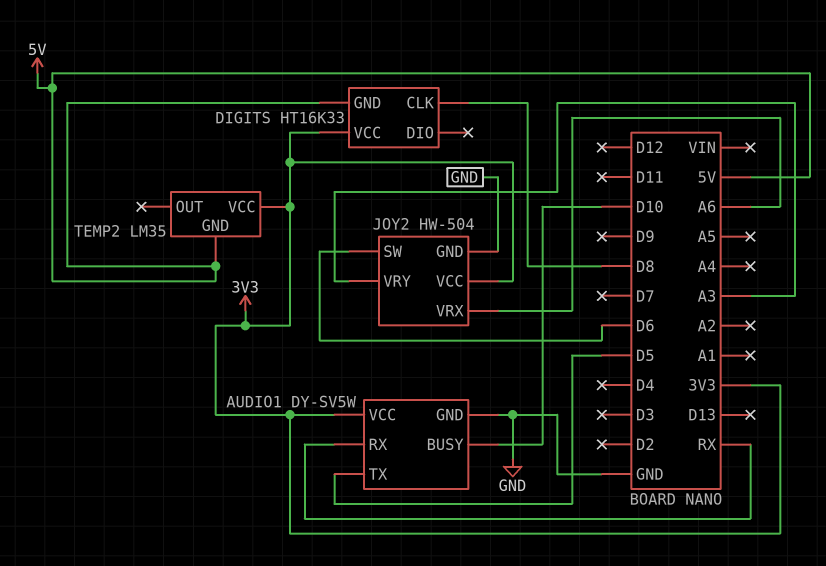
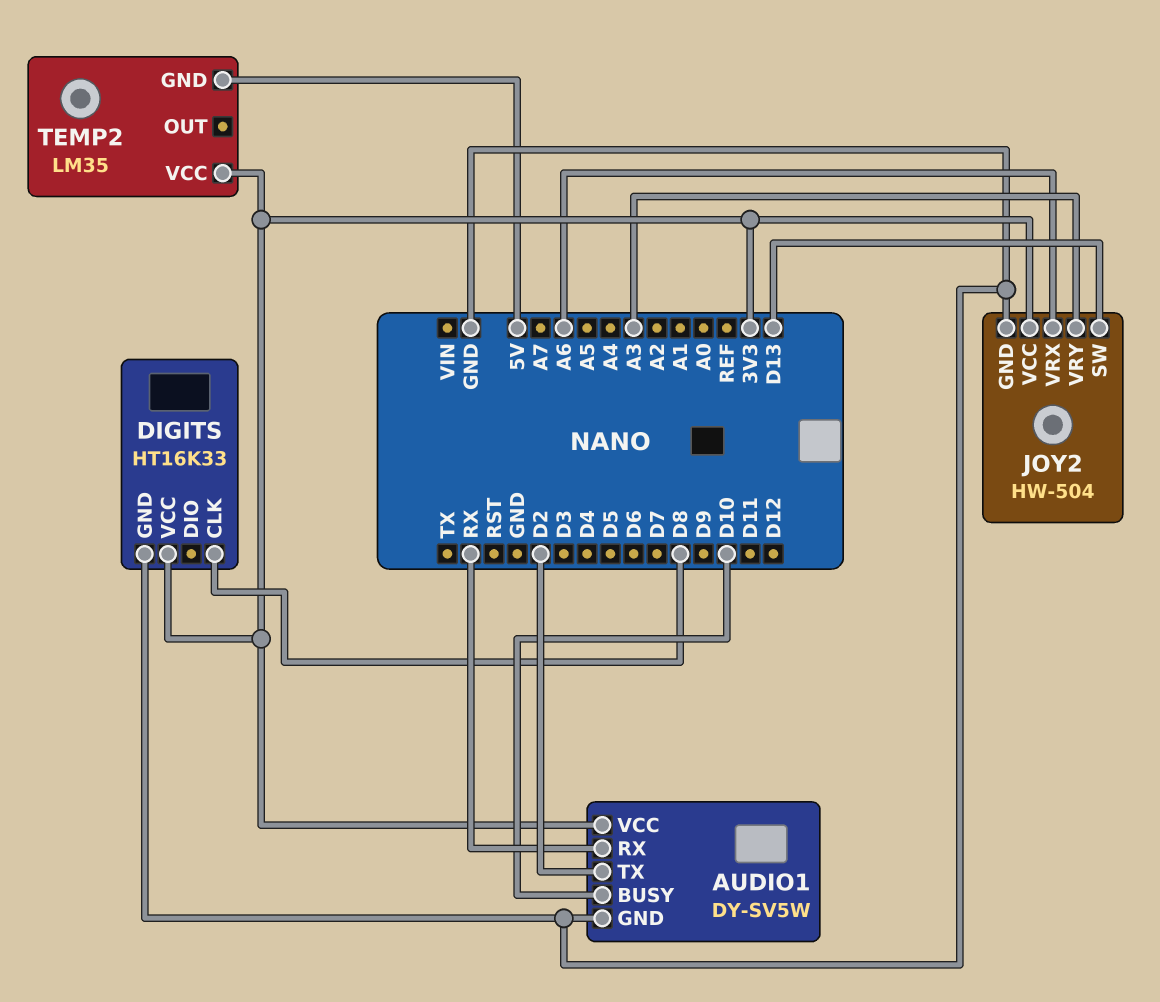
AUDIO1 pin TX: D5 -> D2
DIGITS pin GND: 5V -> GND
JOY2 pin SW: D6 -> D13

